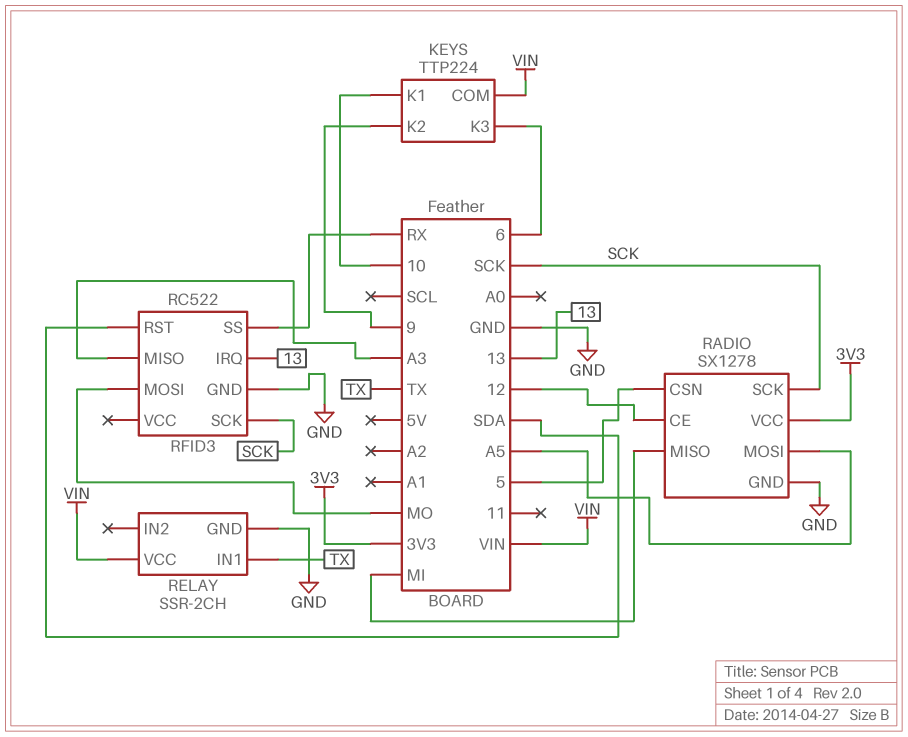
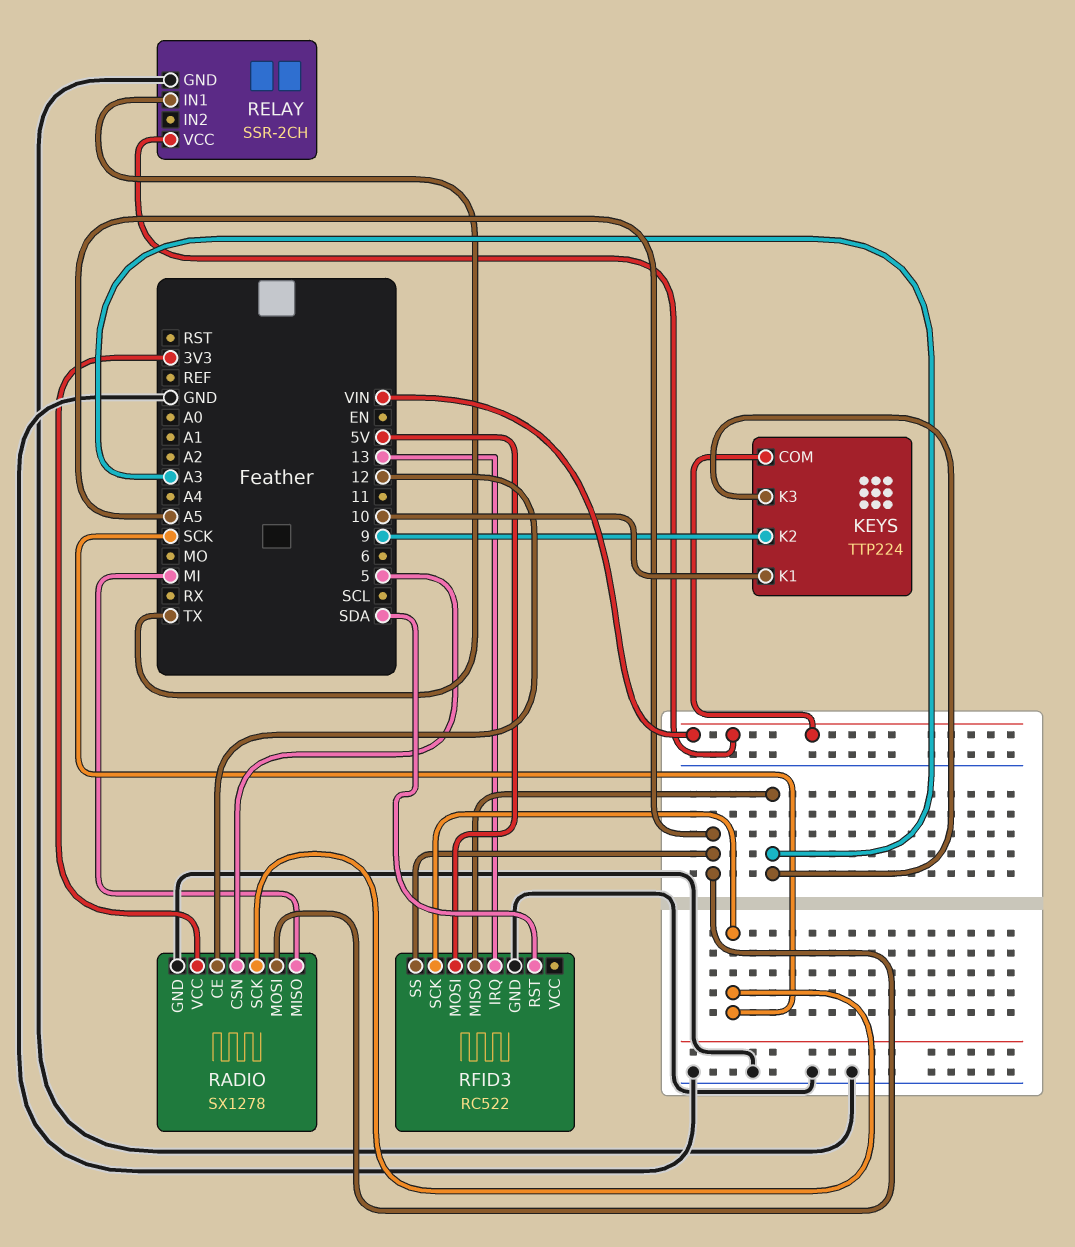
KEYS pin K3: 6 -> A3
RFID3 pin MOSI: MO -> 5V
RFID3 pin SS: RX -> A5

